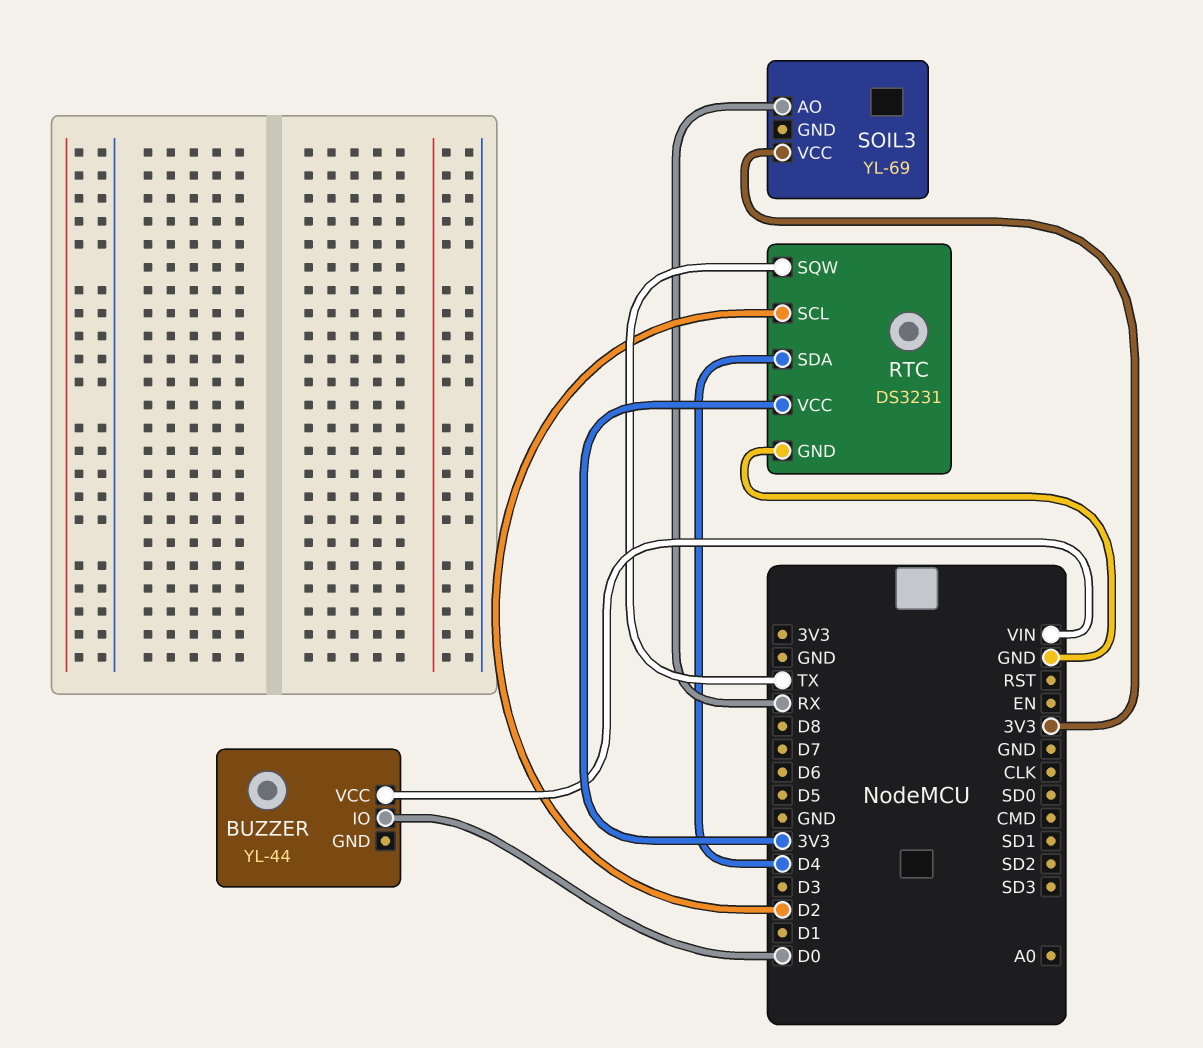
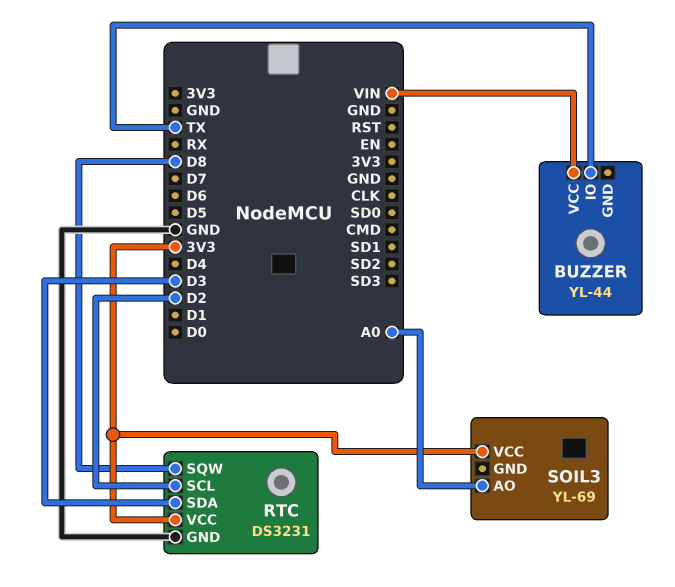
BUZZER pin IO: D0 -> TX
RTC pin SDA: D4 -> D3
RTC pin SQW: TX -> D8
SOIL3 pin AO: RX -> A0

